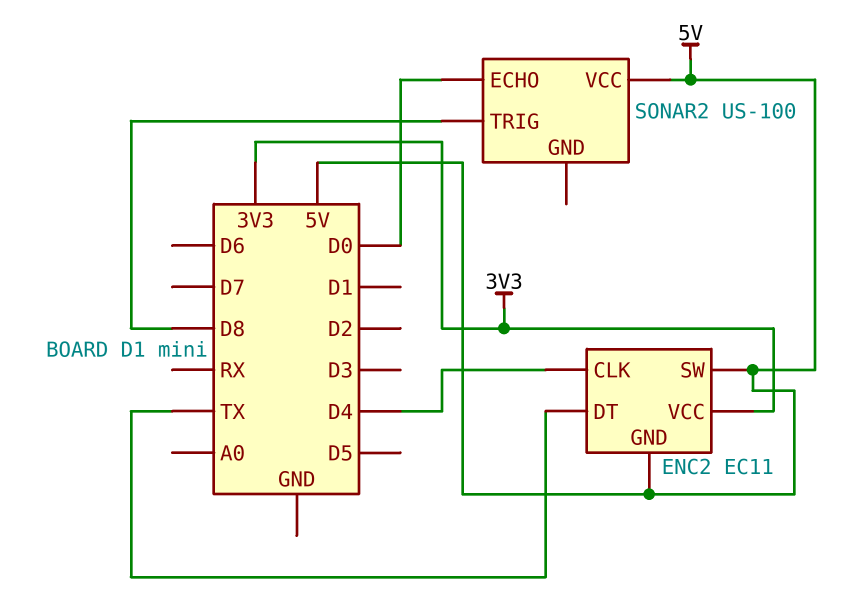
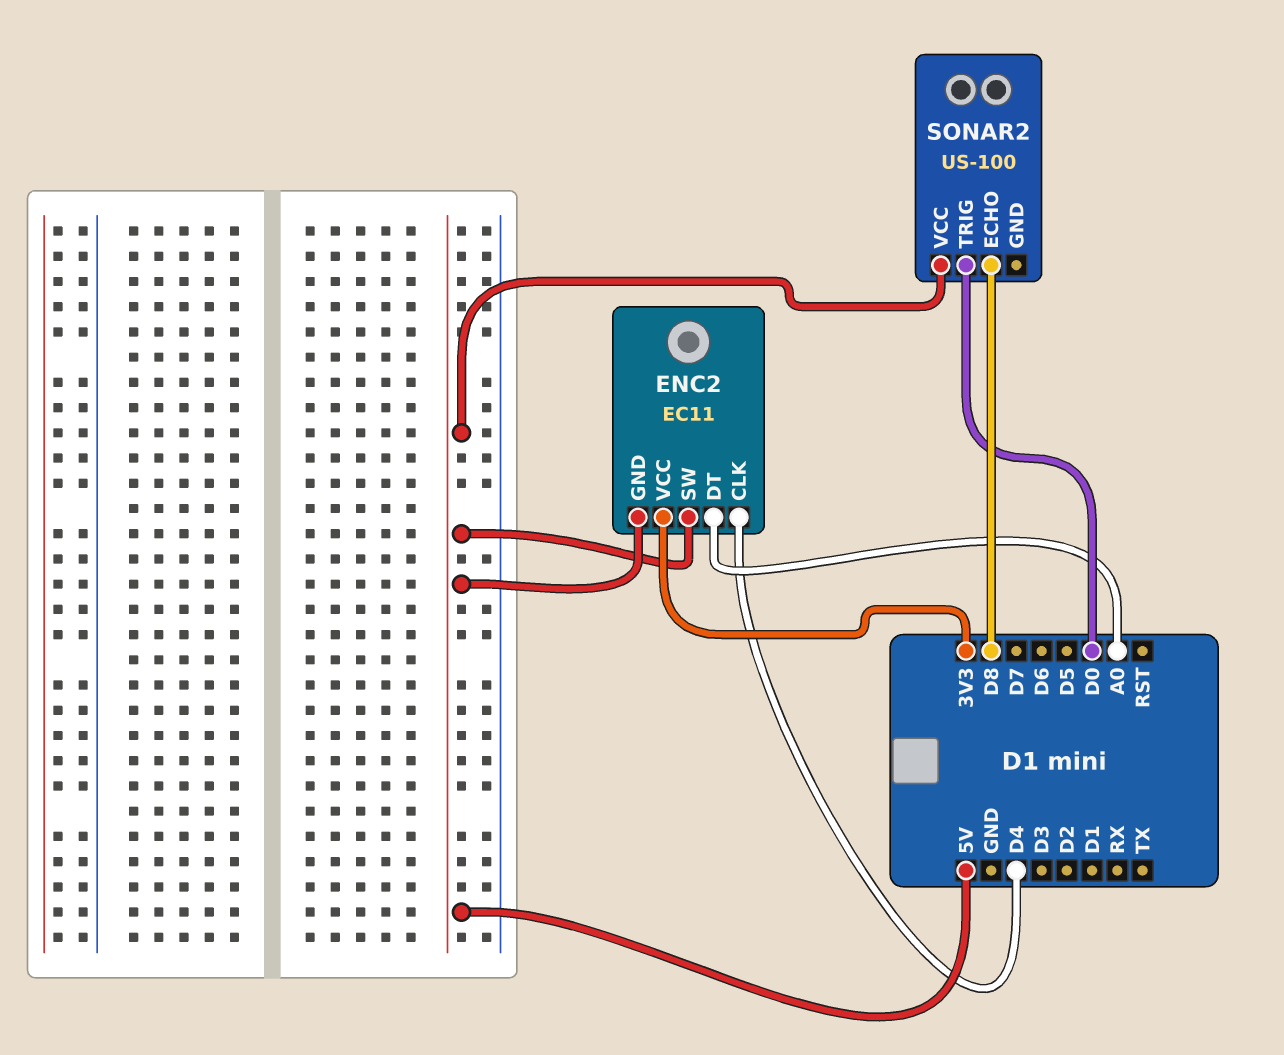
ENC2 pin DT: TX -> A0
SONAR2 pin ECHO: D0 -> D8
SONAR2 pin TRIG: D8 -> D0

